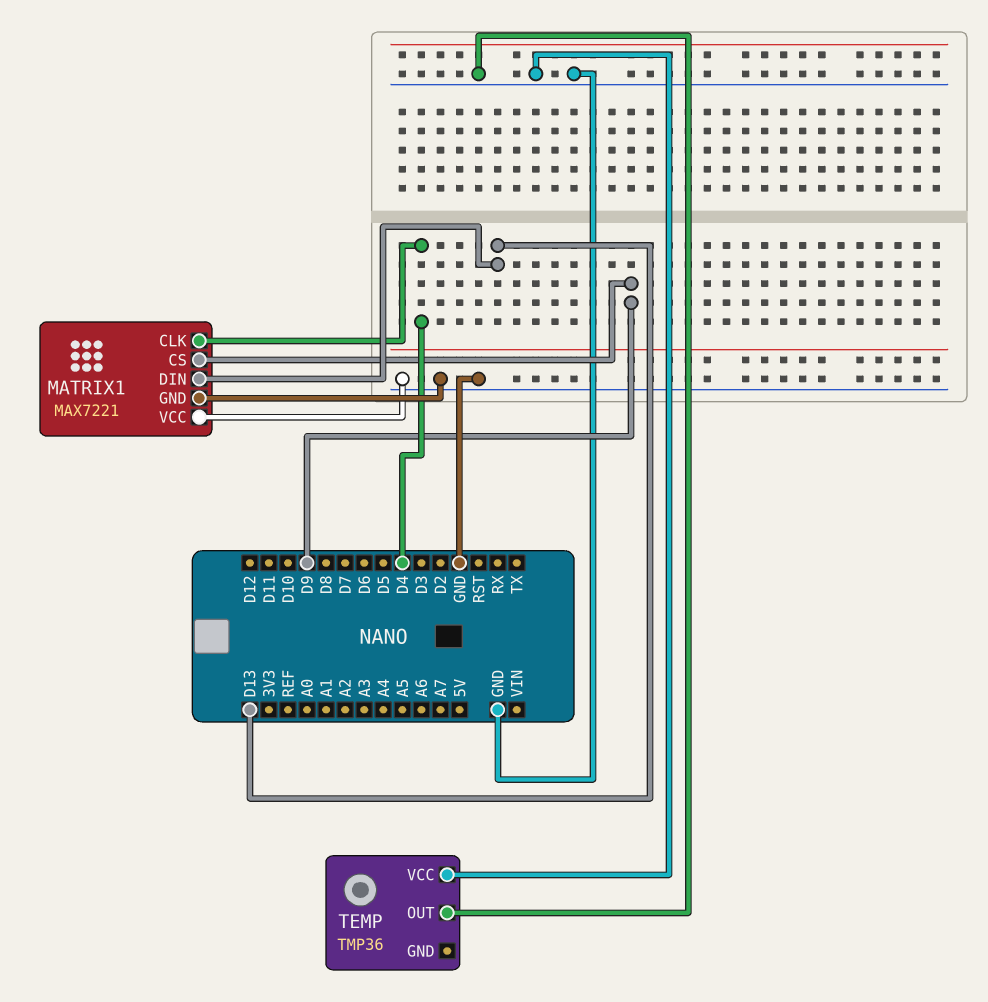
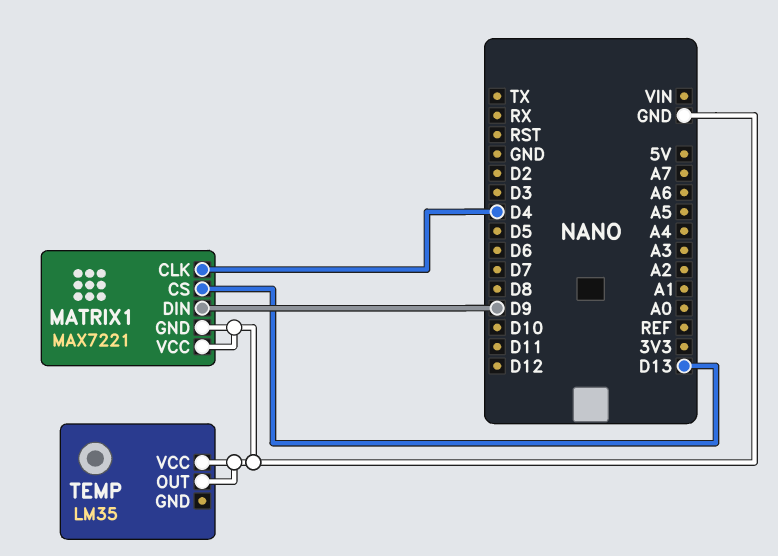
MATRIX1 pin CS: D9 -> D13
MATRIX1 pin DIN: D13 -> D9
TEMP: TMP36 -> LM35

